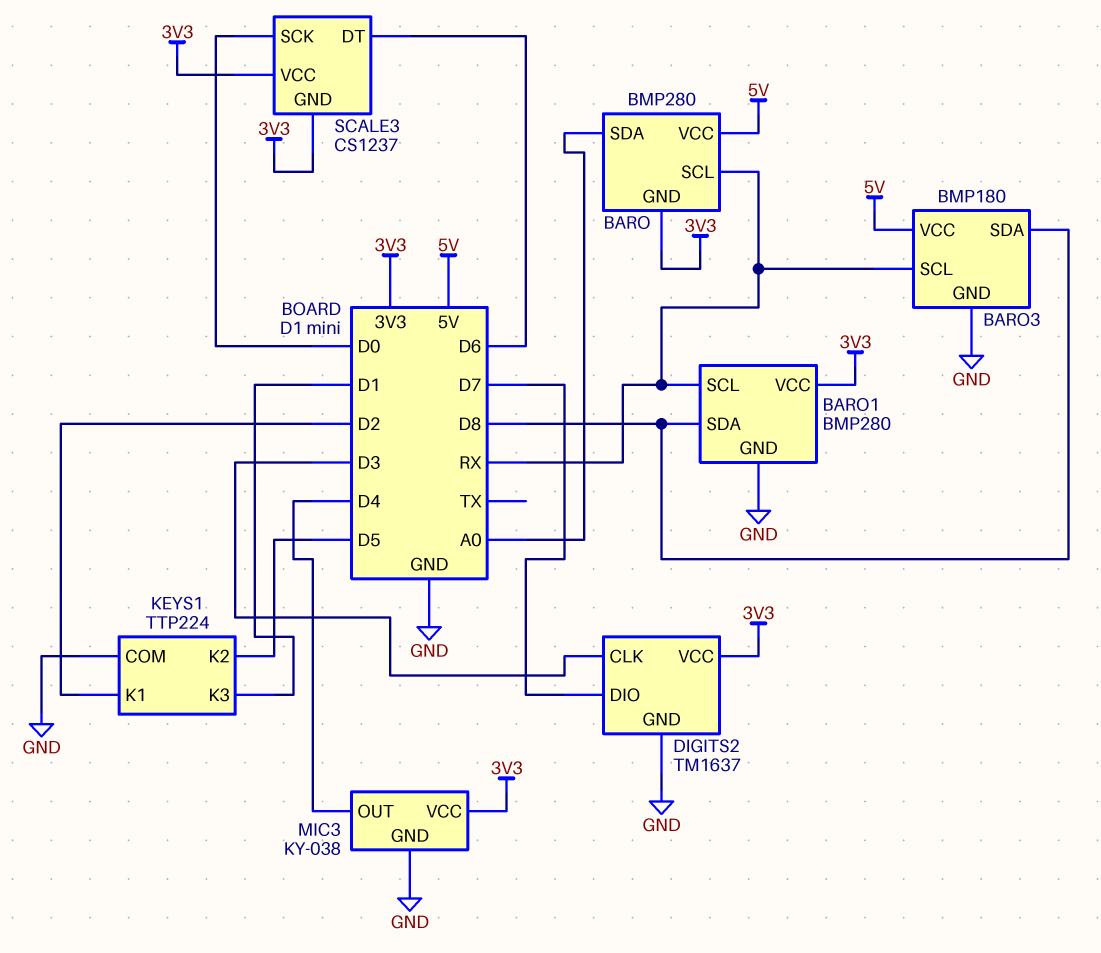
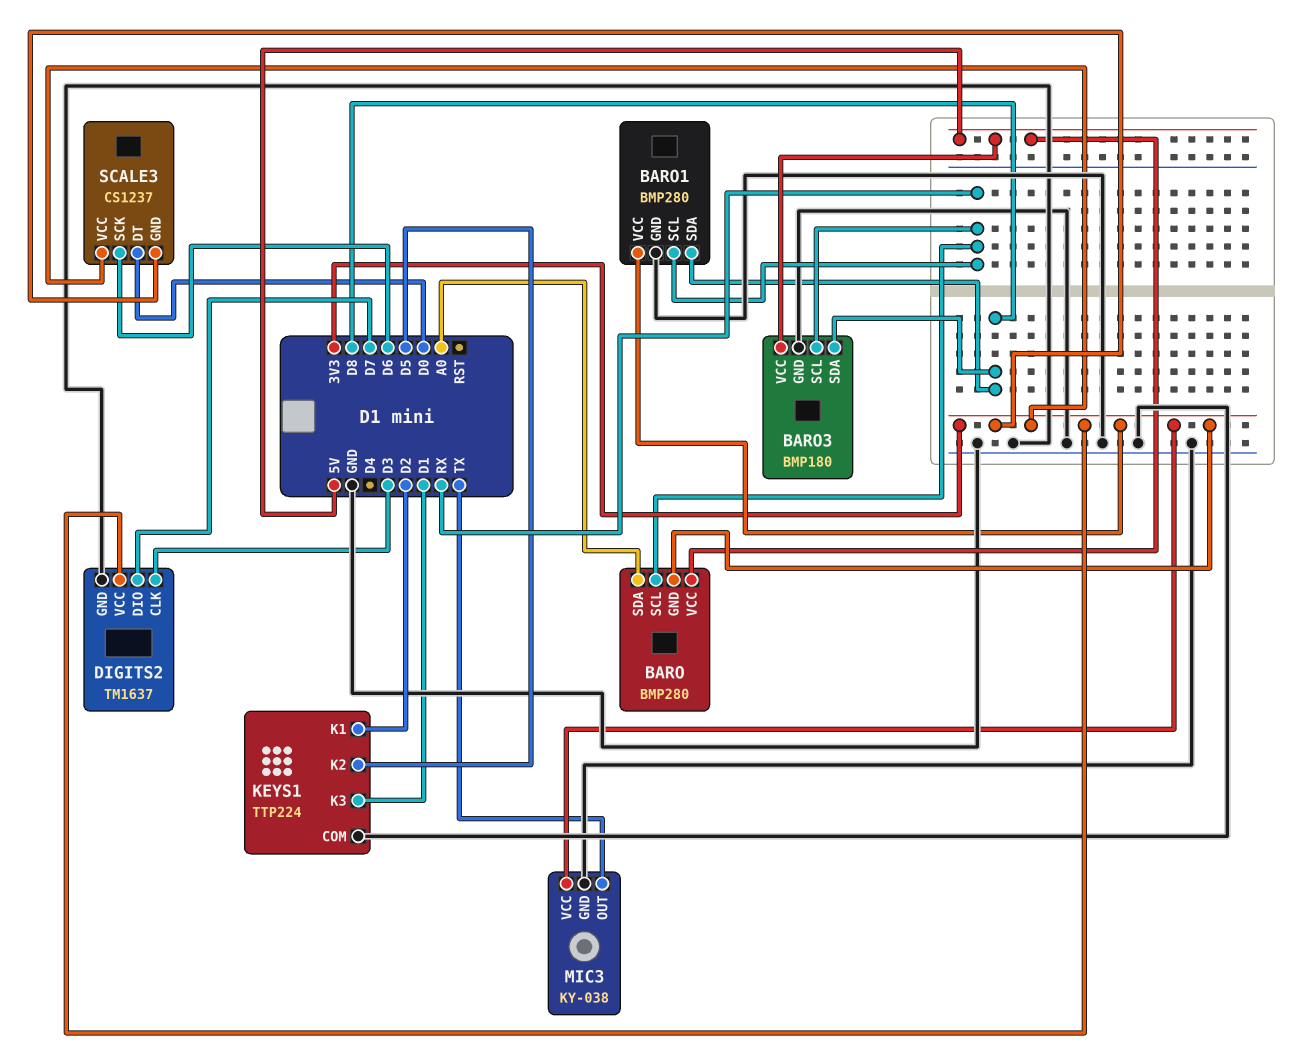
MIC3 pin OUT: D4 -> TX
SCALE3 pin DT: D6 -> D0
SCALE3 pin SCK: D0 -> D6

